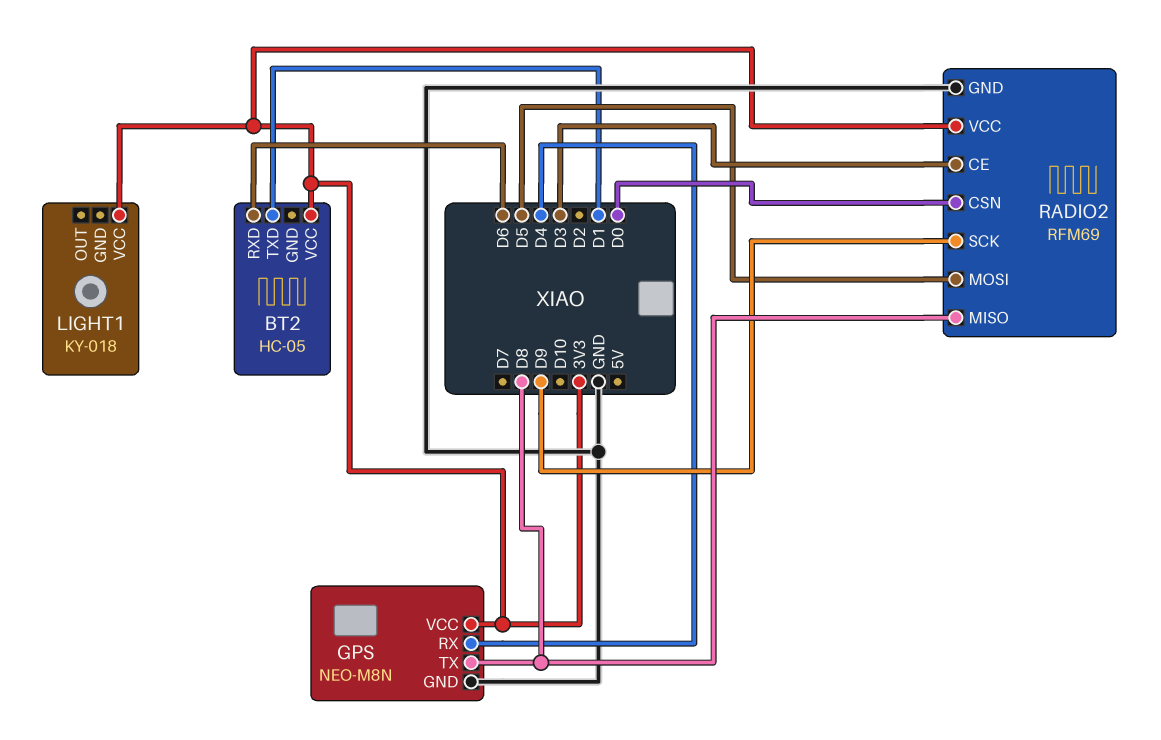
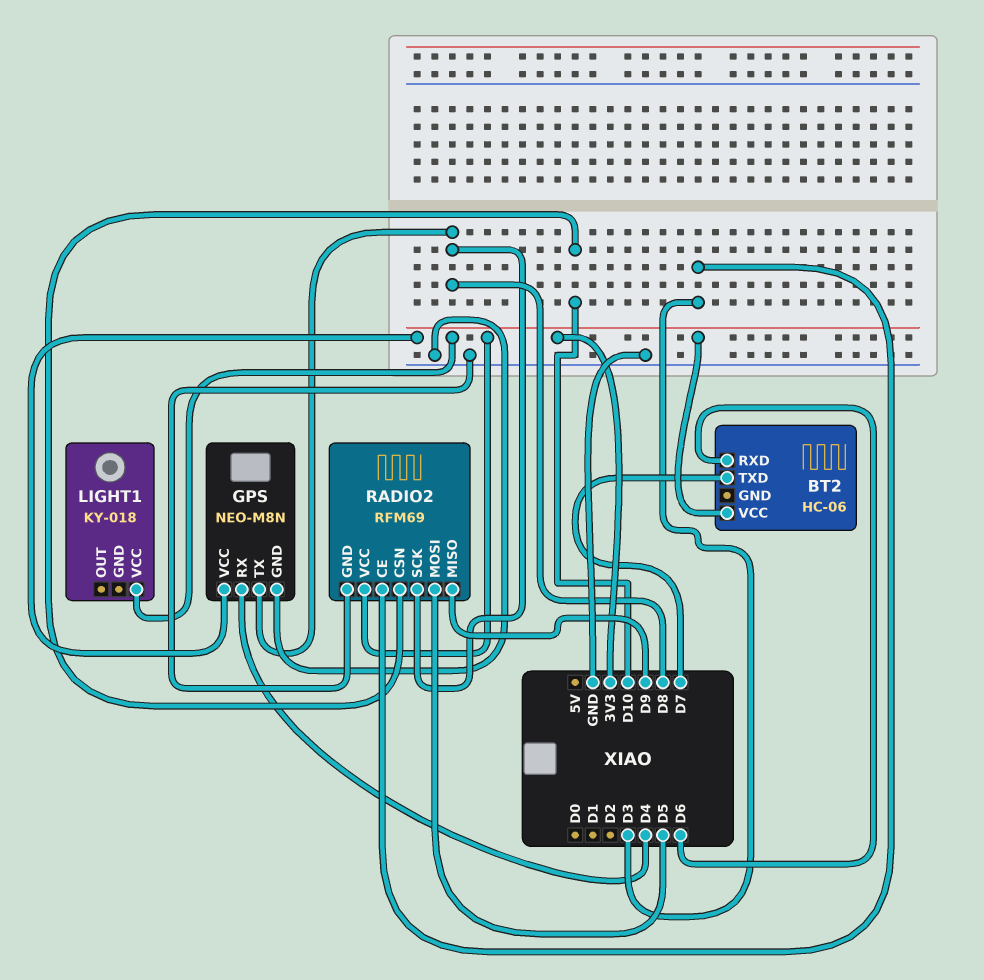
BT2: HC-05 -> HC-06
BT2 pin TXD: D1 -> D7
RADIO2 pin CSN: D0 -> D10
RADIO2 pin MISO: D8 -> D9
RADIO2 pin SCK: D9 -> D8

